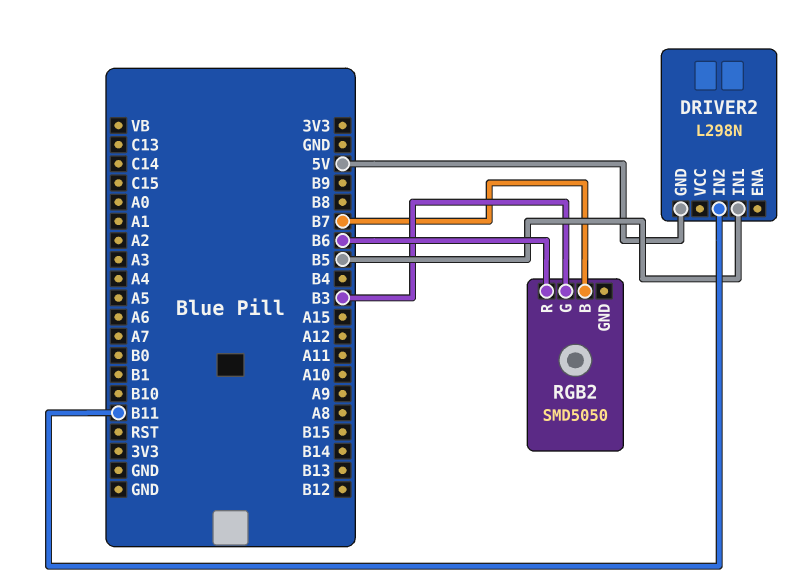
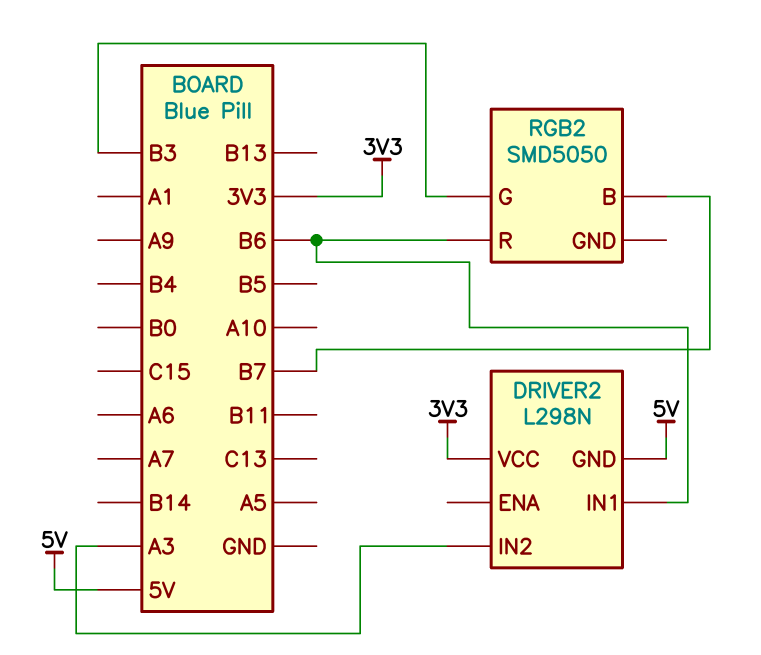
DRIVER2 pin IN1: B5 -> B6
DRIVER2 pin IN2: B11 -> A3
DRIVER2 pin VCC: none -> 3V3

